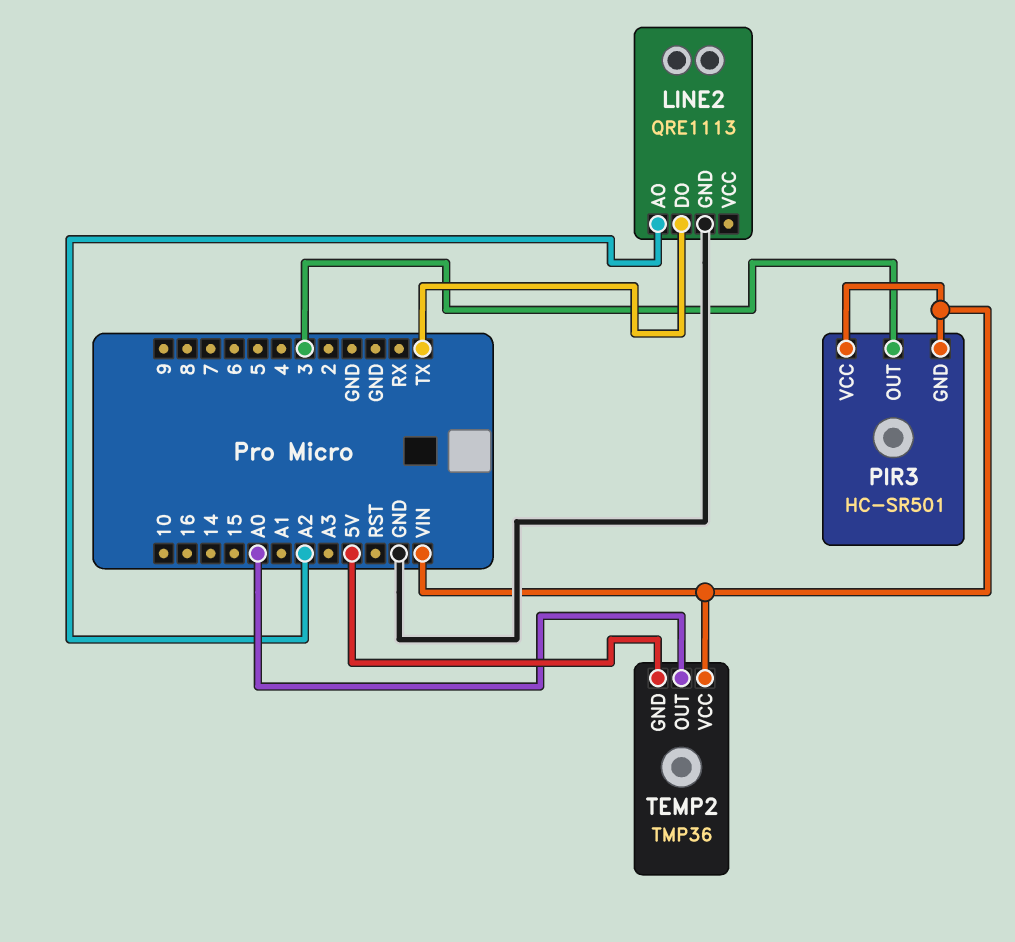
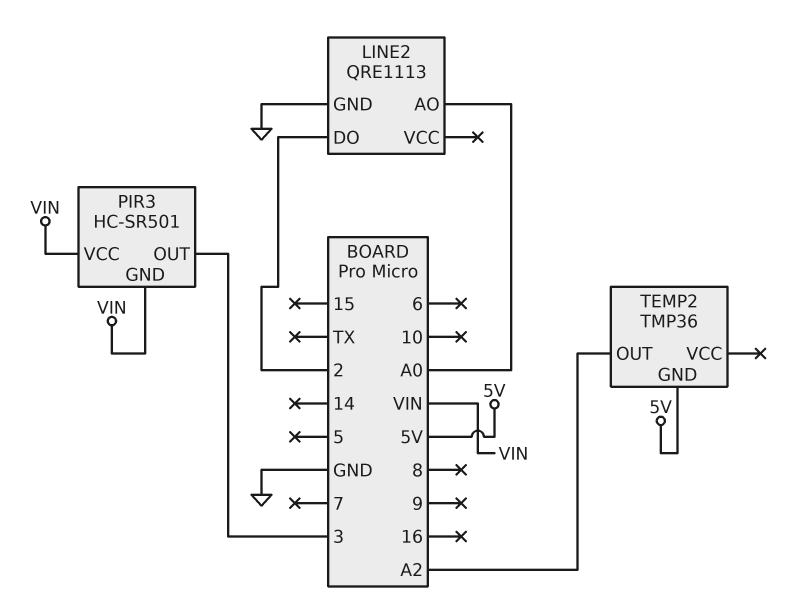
LINE2 pin AO: A2 -> A0
LINE2 pin DO: TX -> 2
TEMP2 pin OUT: A0 -> A2
TEMP2 pin VCC: VIN -> none

